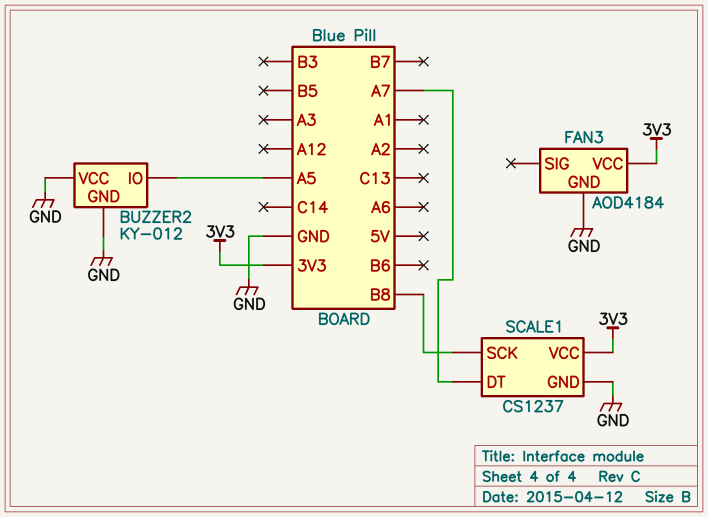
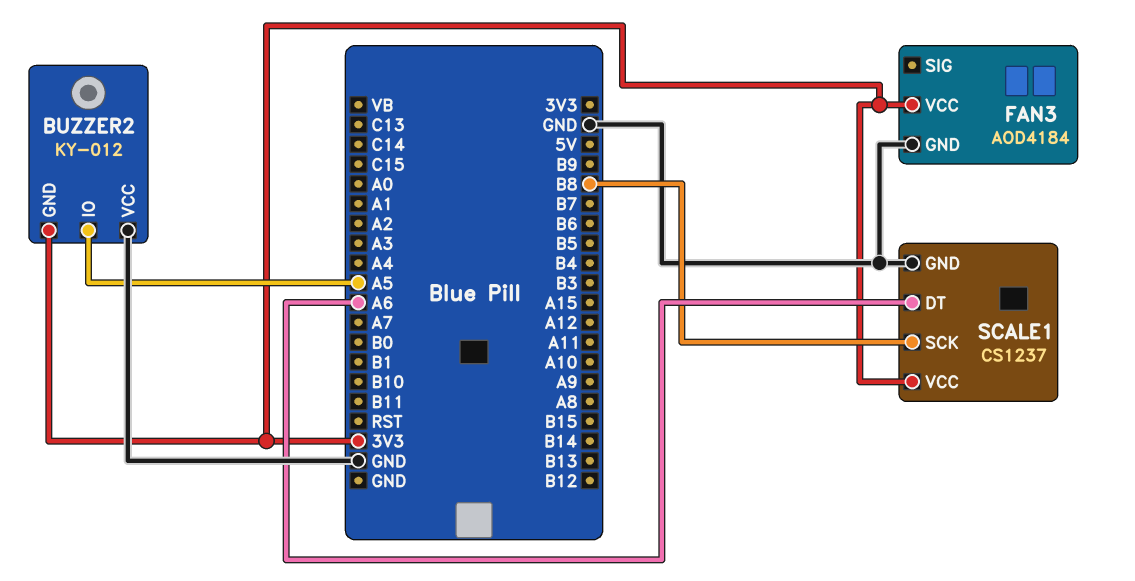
BUZZER2 pin GND: GND -> 3V3
SCALE1 pin DT: A7 -> A6

